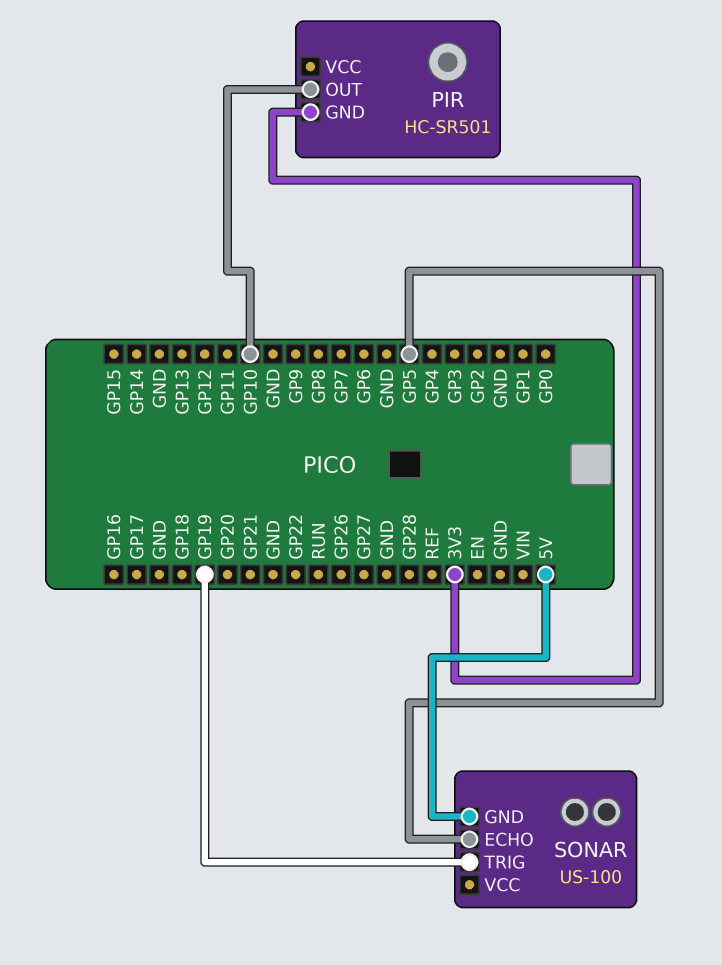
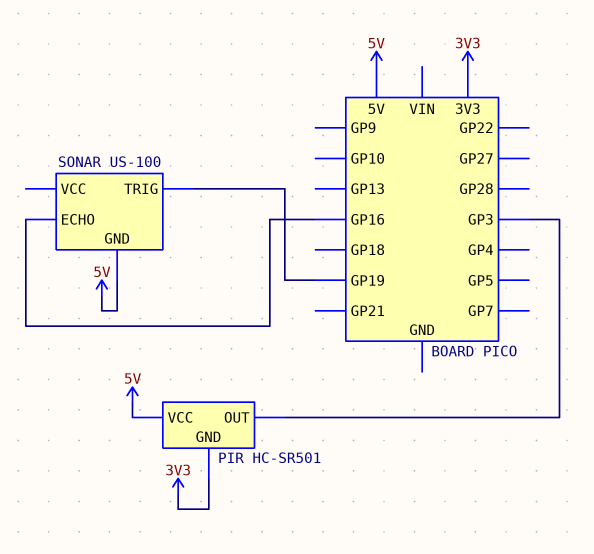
PIR pin OUT: GP10 -> GP3
PIR pin VCC: none -> 5V
SONAR pin ECHO: GP5 -> GP16

